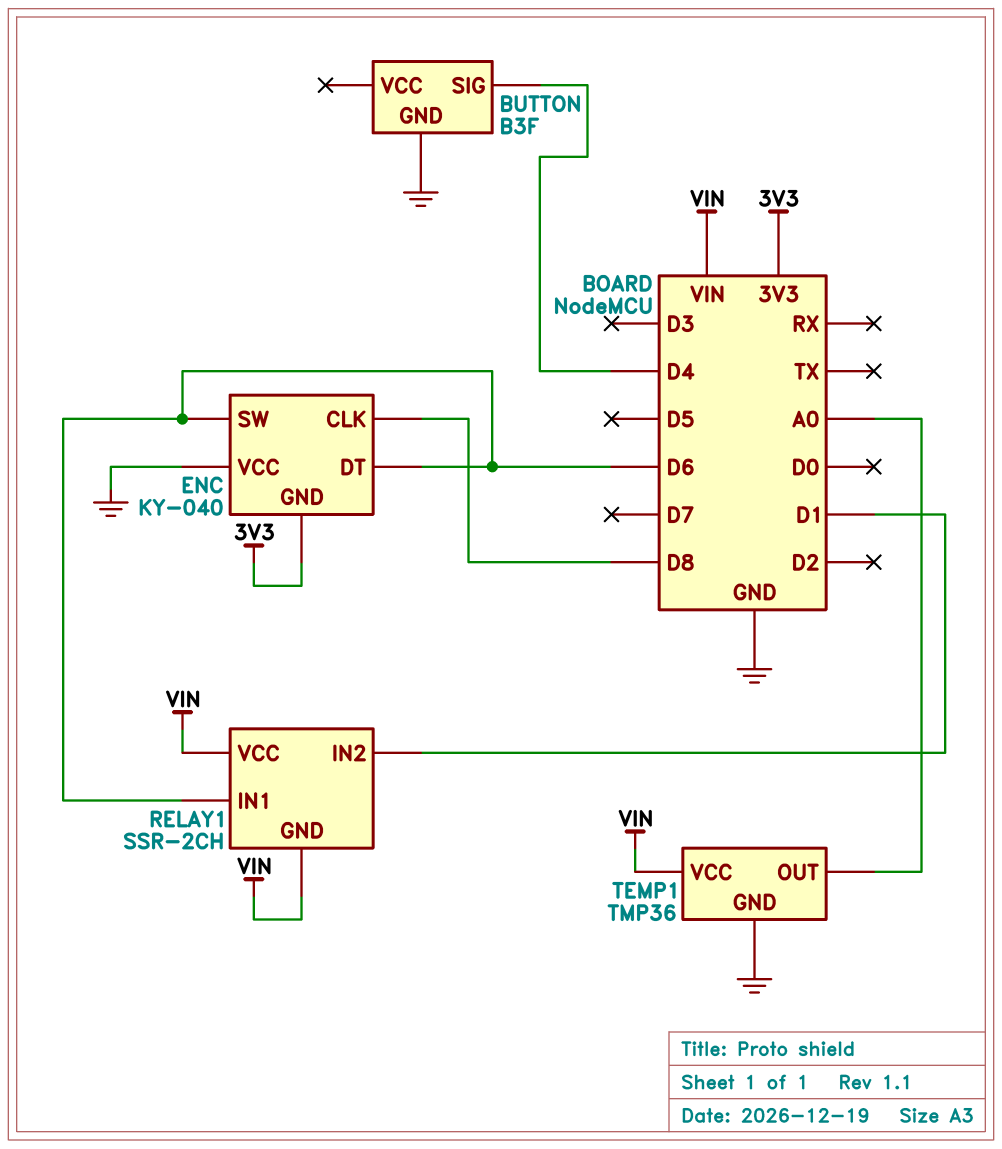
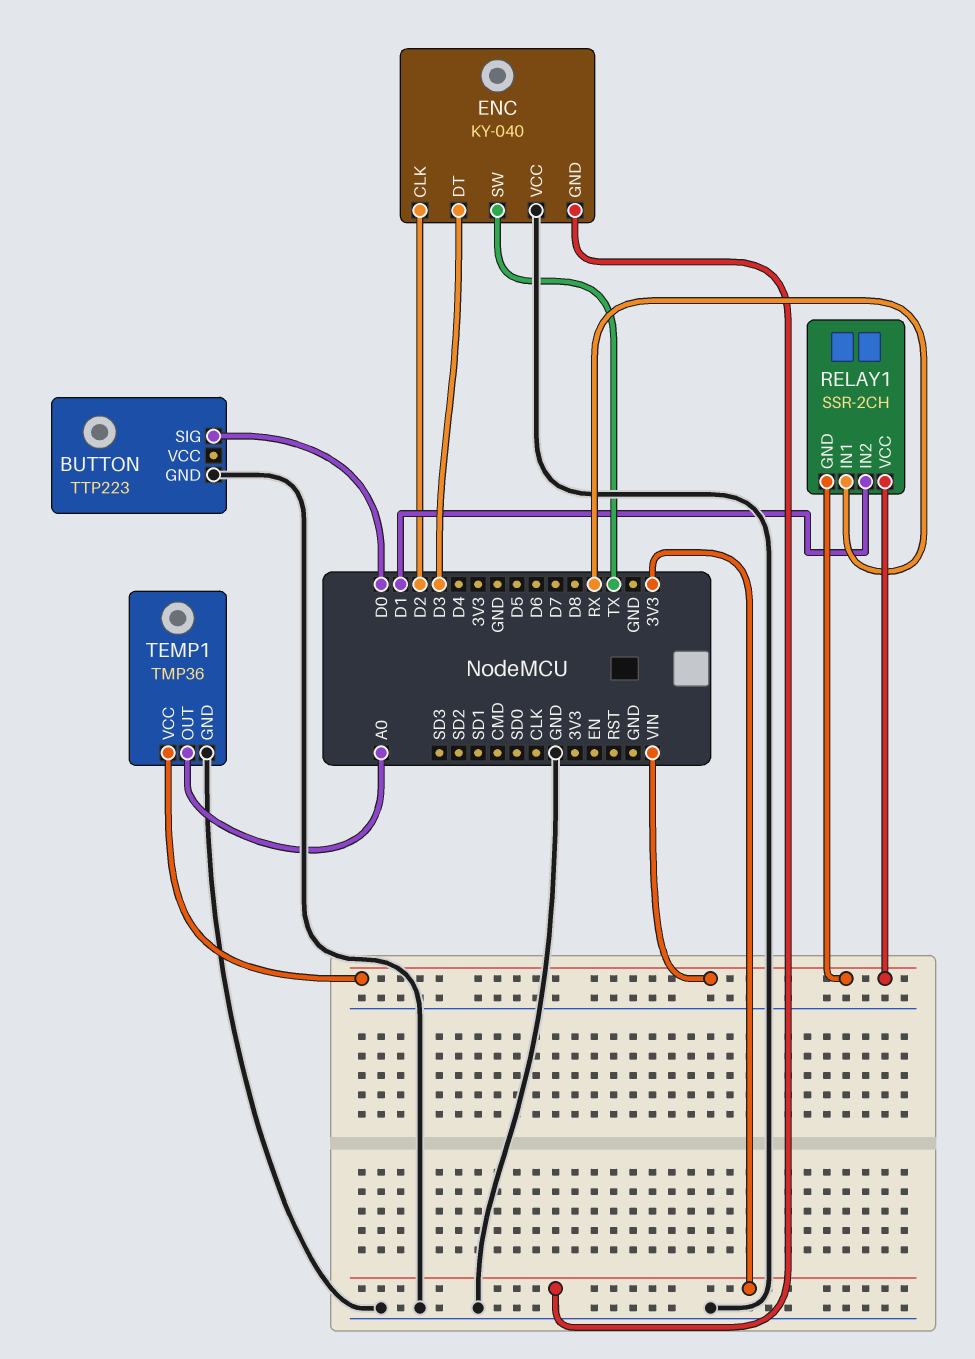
BUTTON: B3F -> TTP223
BUTTON pin SIG: D4 -> D0
ENC pin CLK: D8 -> D2
ENC pin DT: D6 -> D3
ENC pin SW: D6 -> TX
RELAY1 pin IN1: D6 -> RX

